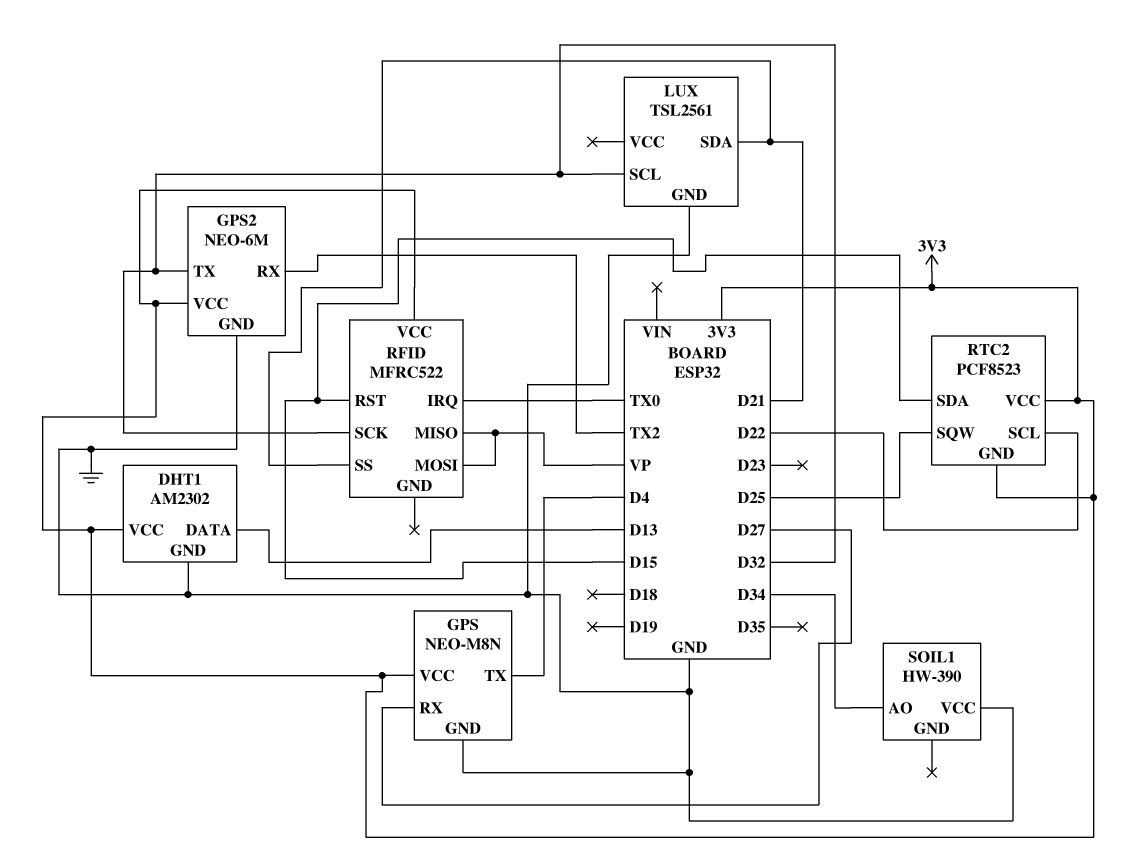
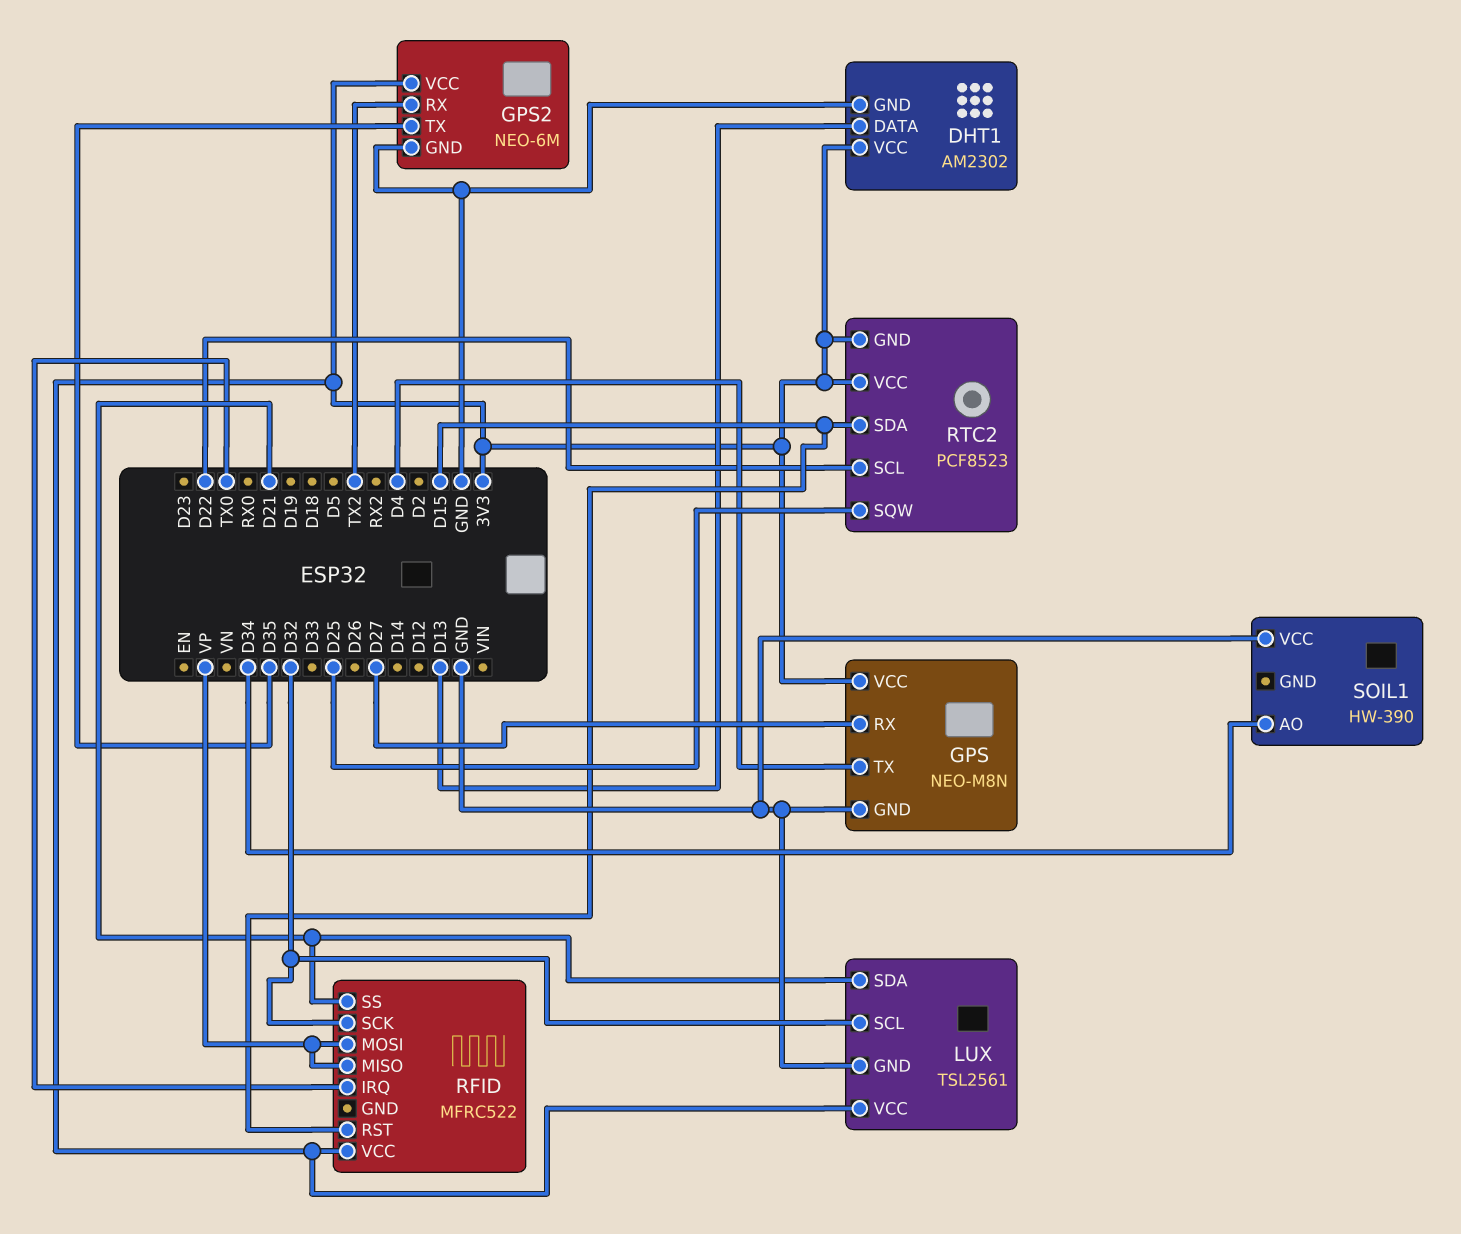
GPS2 pin TX: D32 -> D35
LUX pin VCC: none -> 3V3

